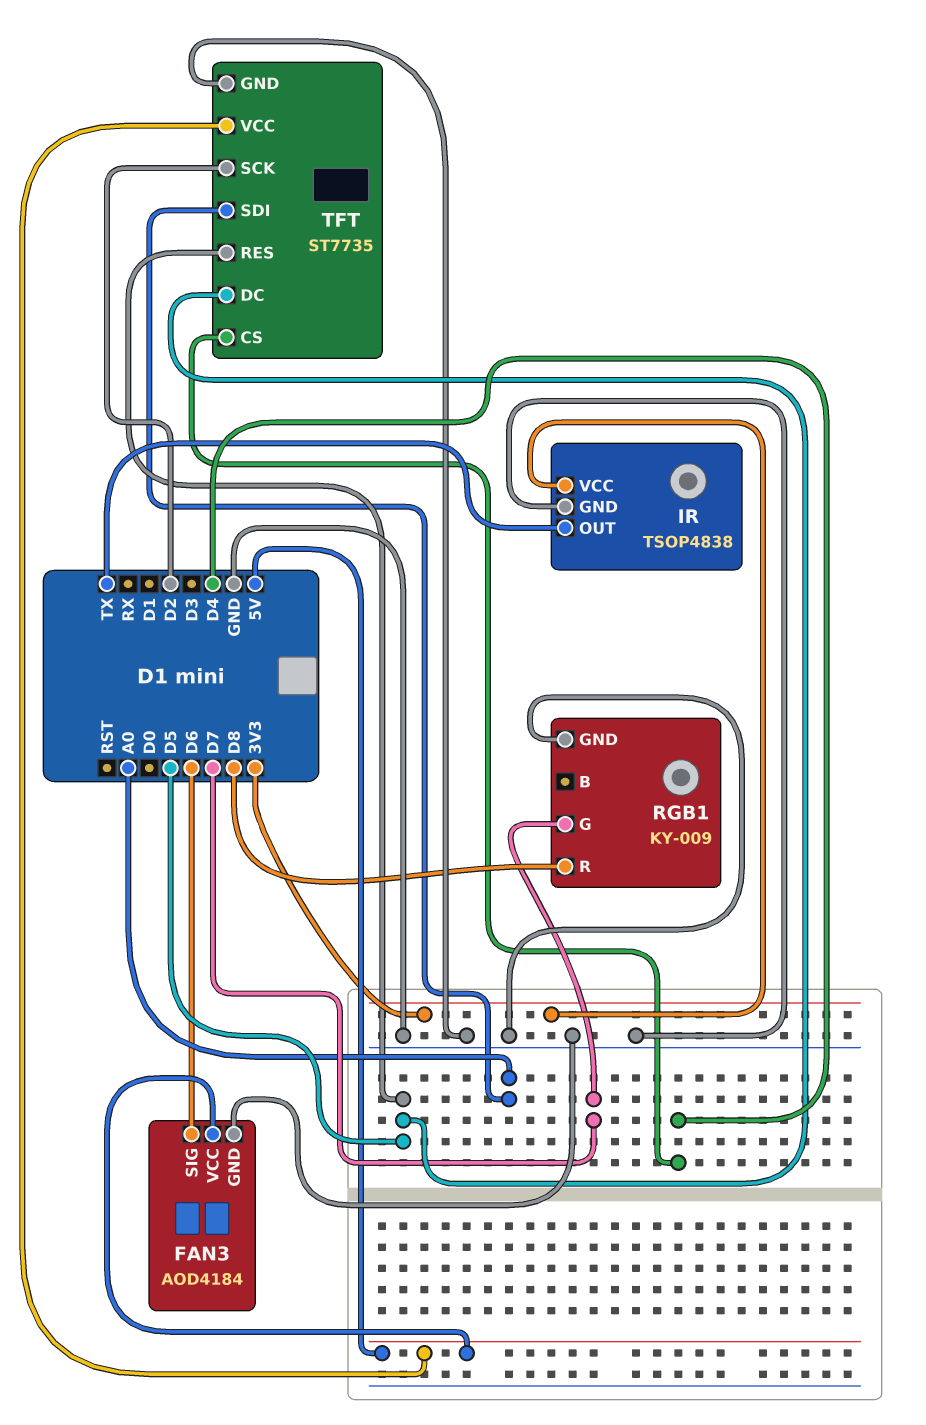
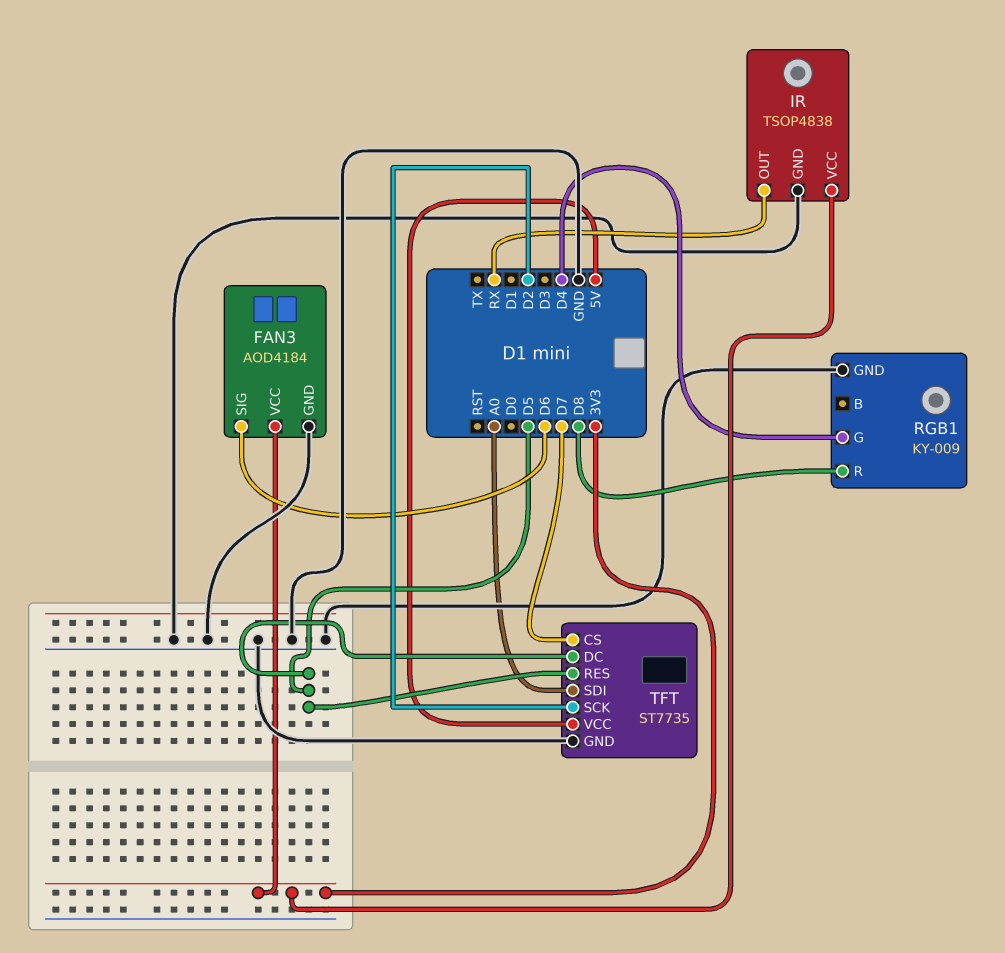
FAN3 pin VCC: 5V -> 3V3
IR pin OUT: TX -> RX
RGB1 pin G: D7 -> D4
TFT pin CS: D4 -> D7

